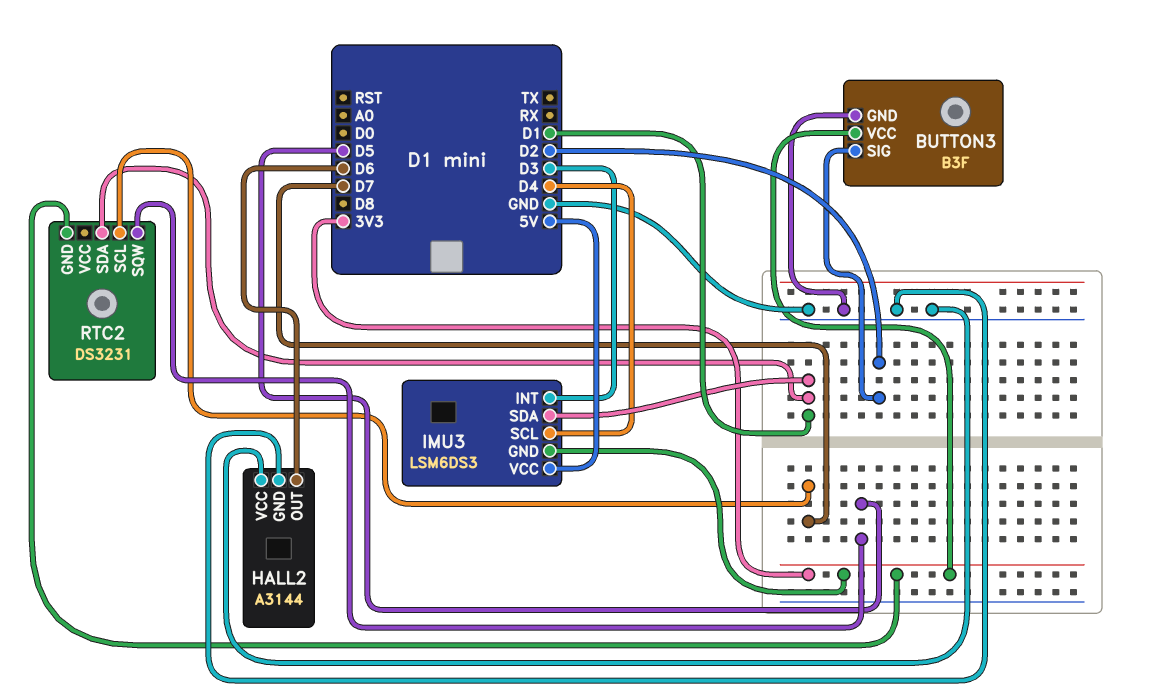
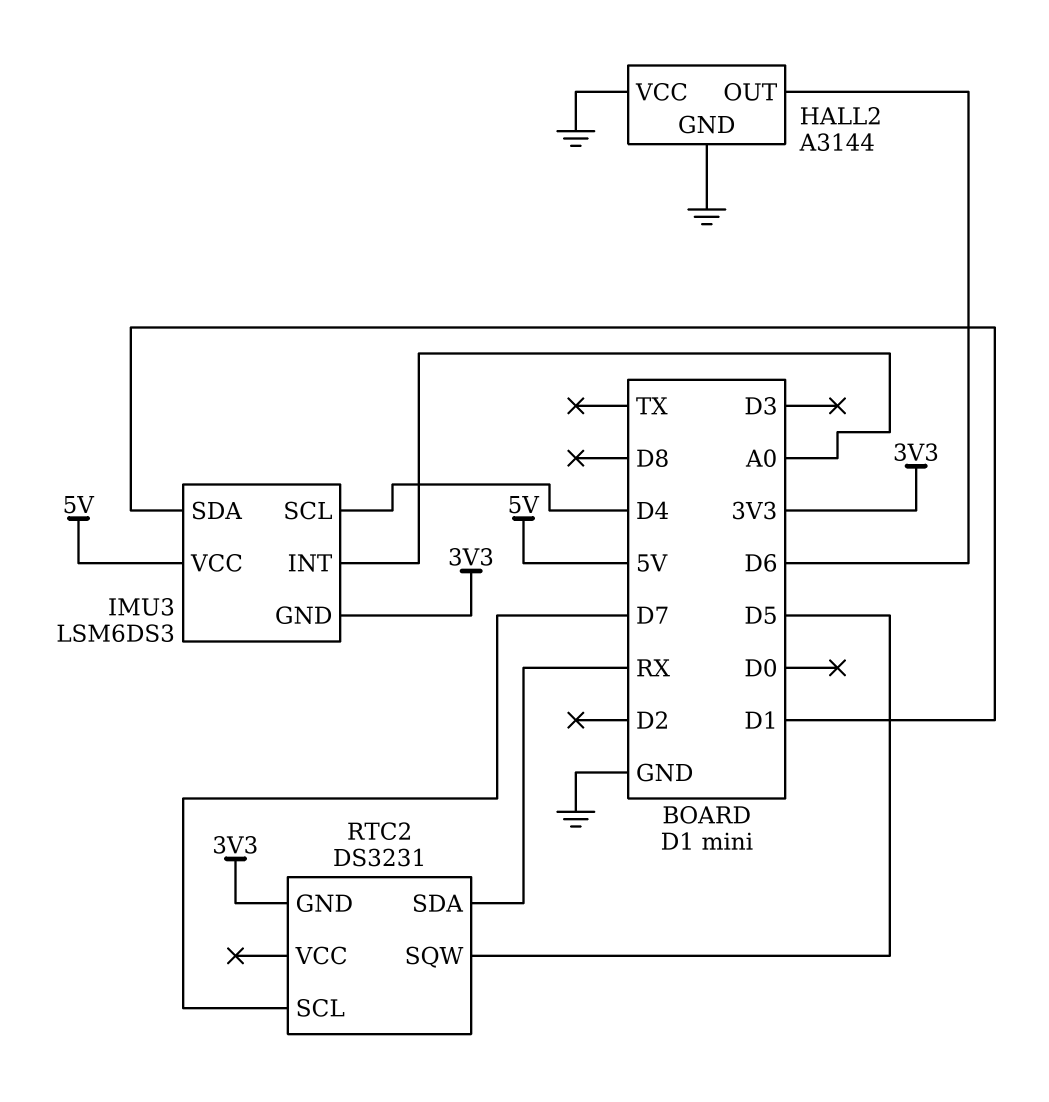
BUTTON3: B3F -> none
BUTTON3 pin GND: GND -> none
BUTTON3 pin SIG: D2 -> none
BUTTON3 pin VCC: 3V3 -> none
IMU3 pin INT: D3 -> A0
RTC2 pin SDA: D1 -> RX

